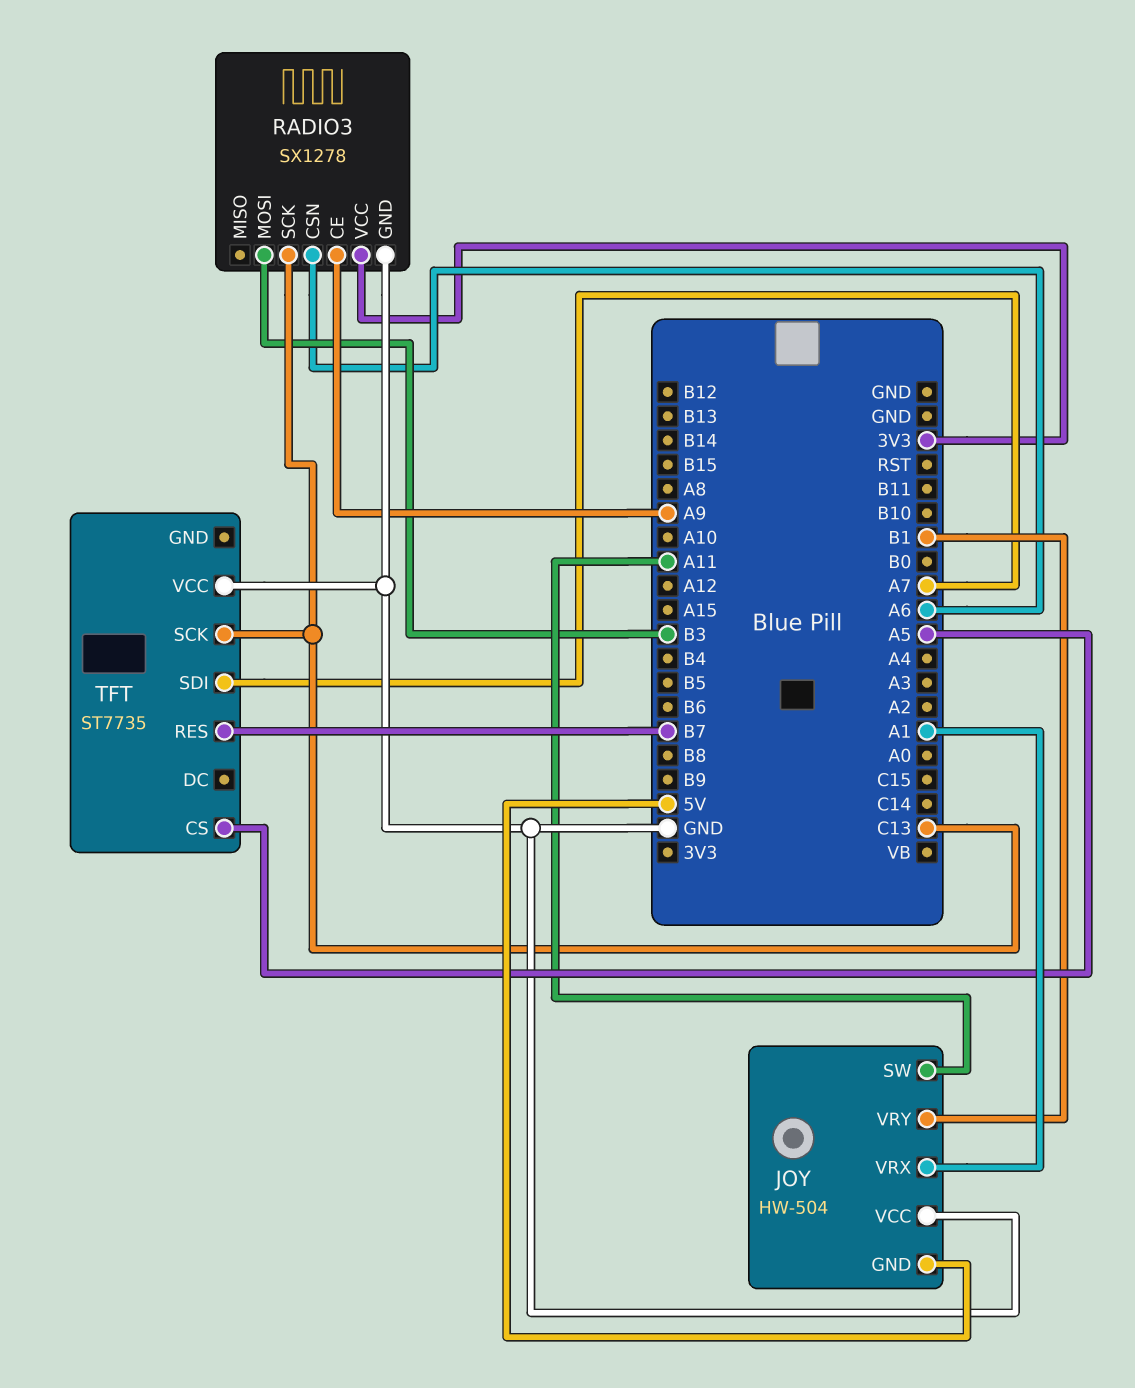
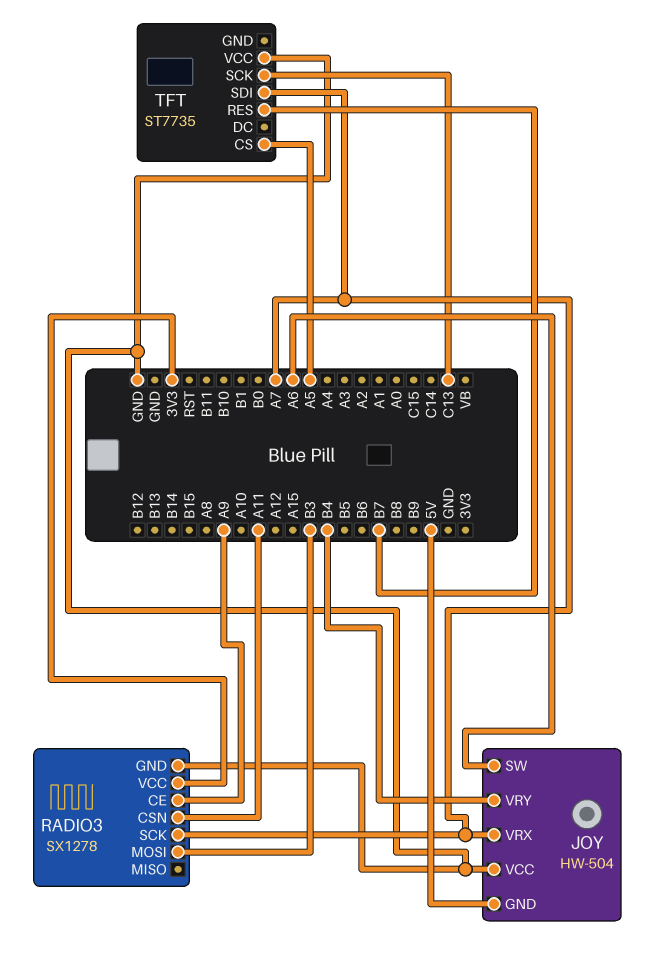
JOY pin SW: A11 -> A6
JOY pin VRX: A1 -> A7
JOY pin VRY: B1 -> B4
RADIO3 pin CSN: A6 -> A11
RADIO3 pin SCK: C13 -> A7

